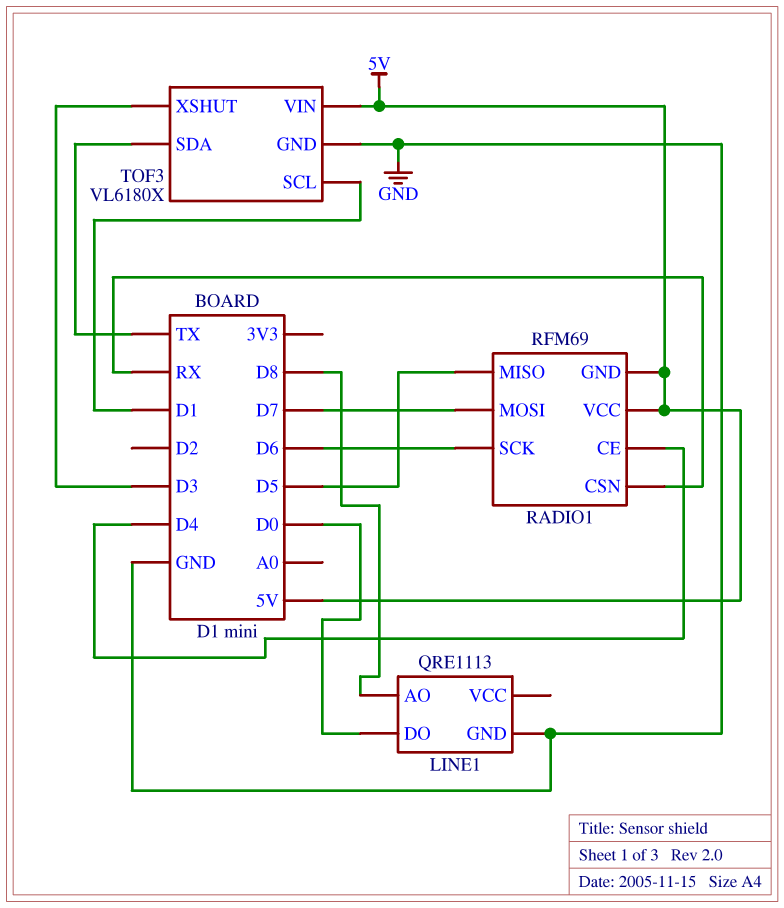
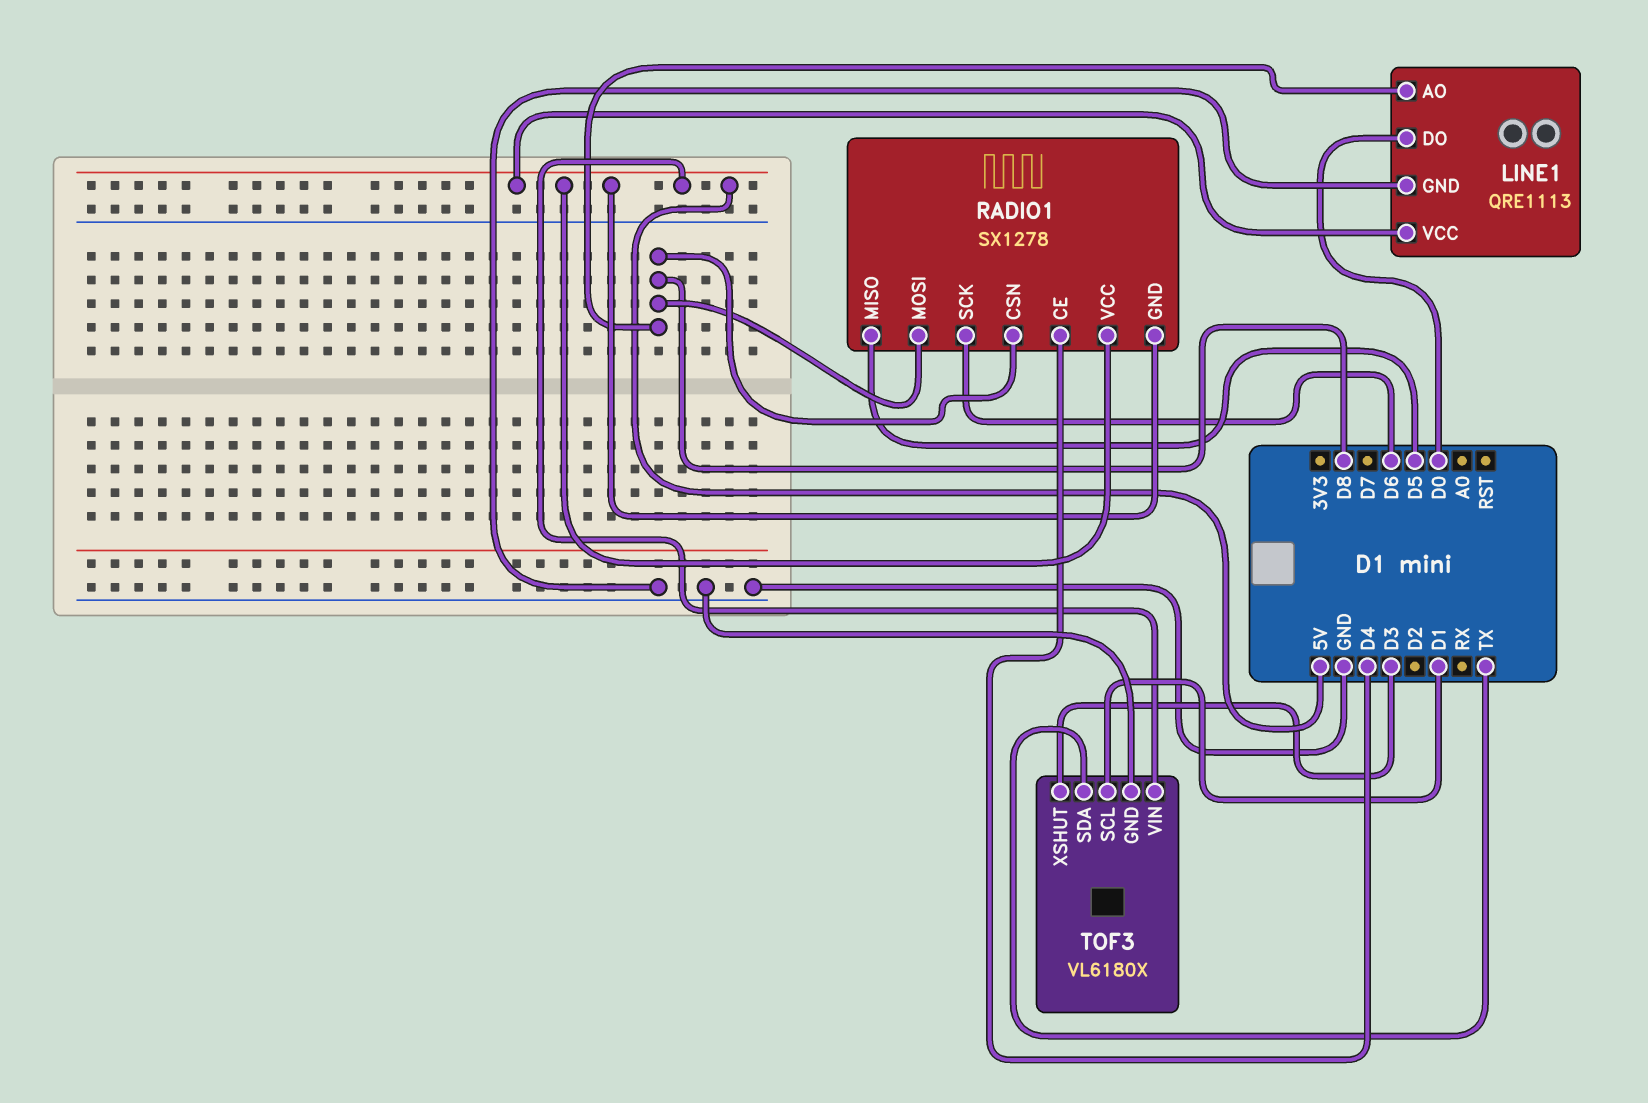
LINE1 pin VCC: none -> 5V
RADIO1: RFM69 -> SX1278
RADIO1 pin CSN: RX -> D8
RADIO1 pin MOSI: D7 -> D8

